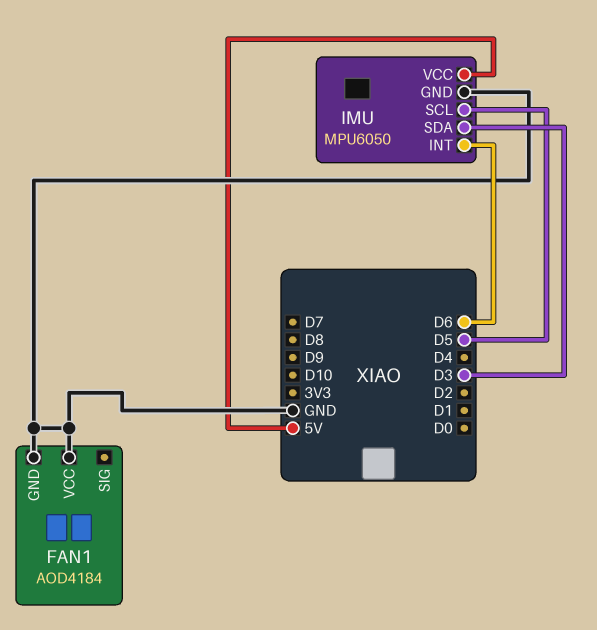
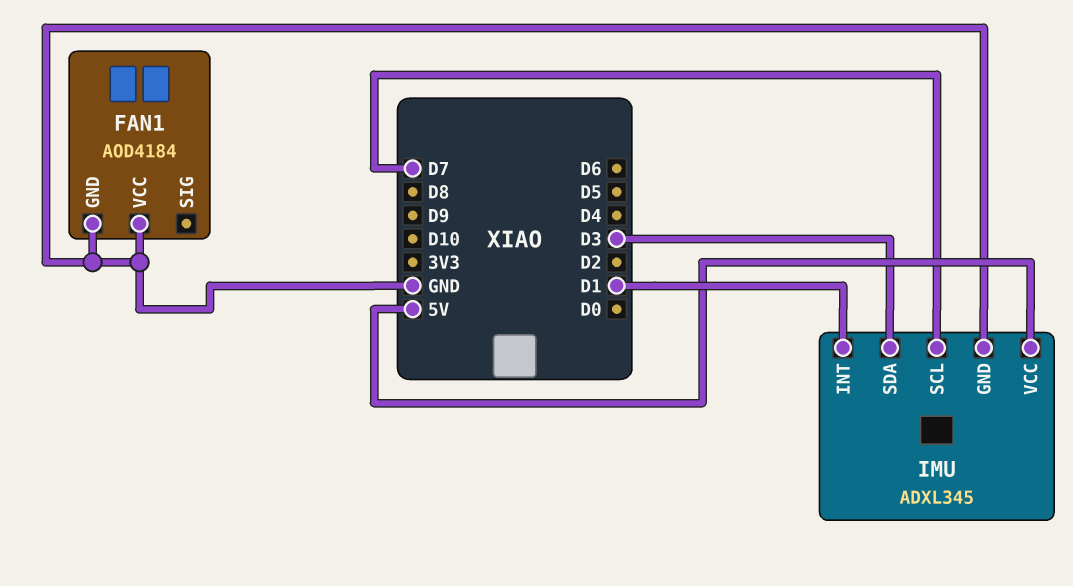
IMU: MPU6050 -> ADXL345
IMU pin INT: D6 -> D1
IMU pin SCL: D5 -> D7

